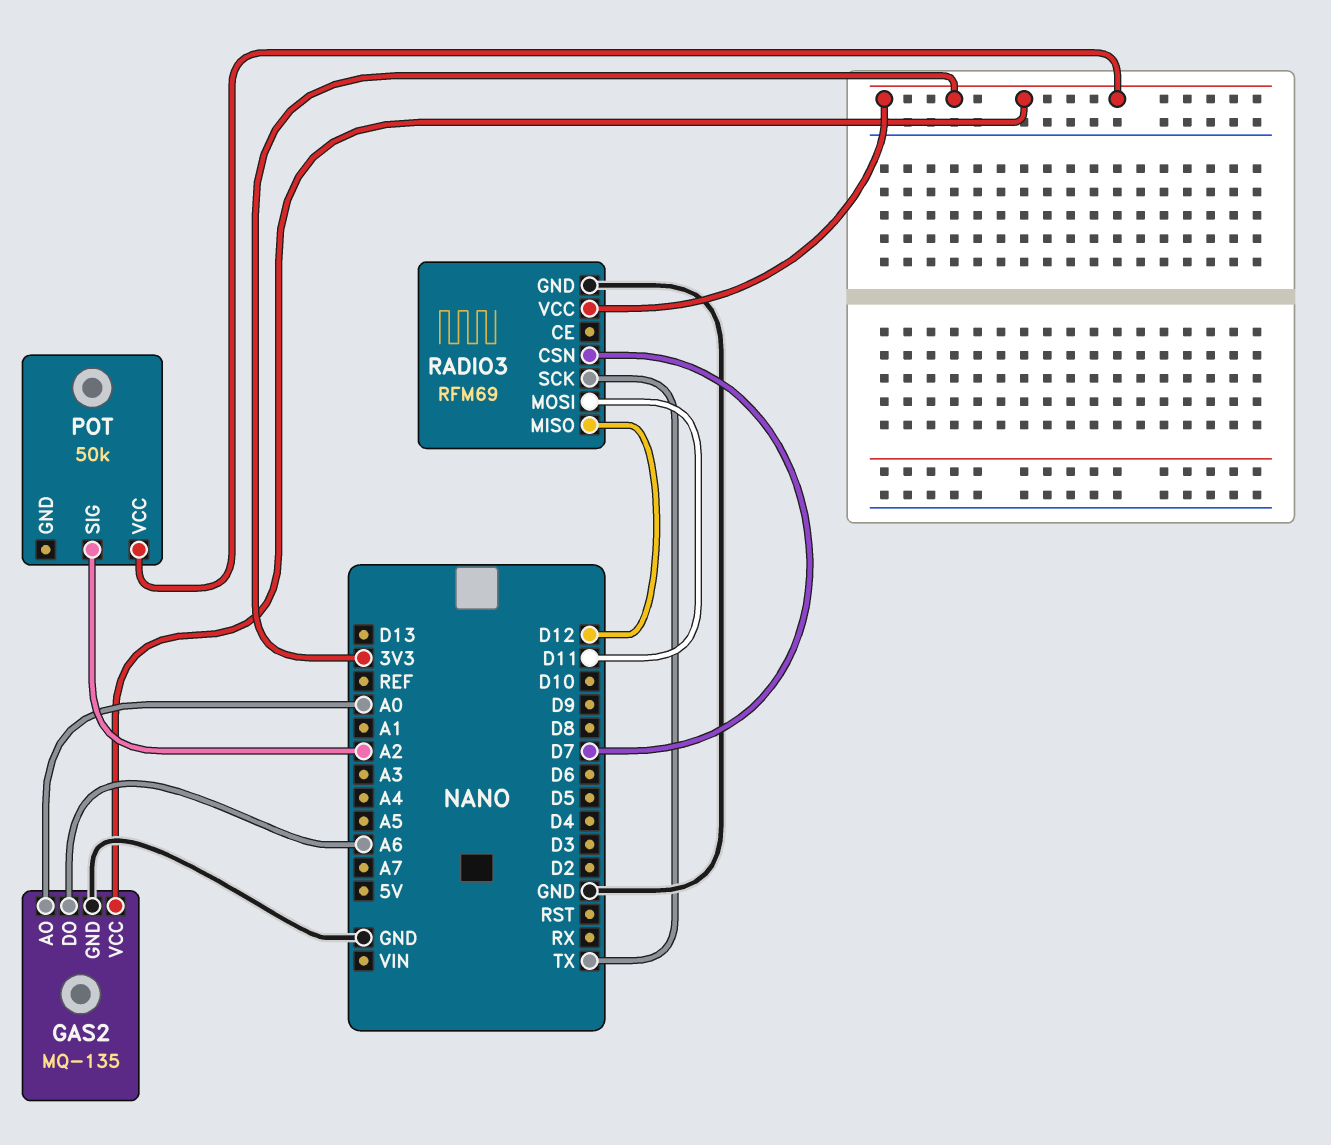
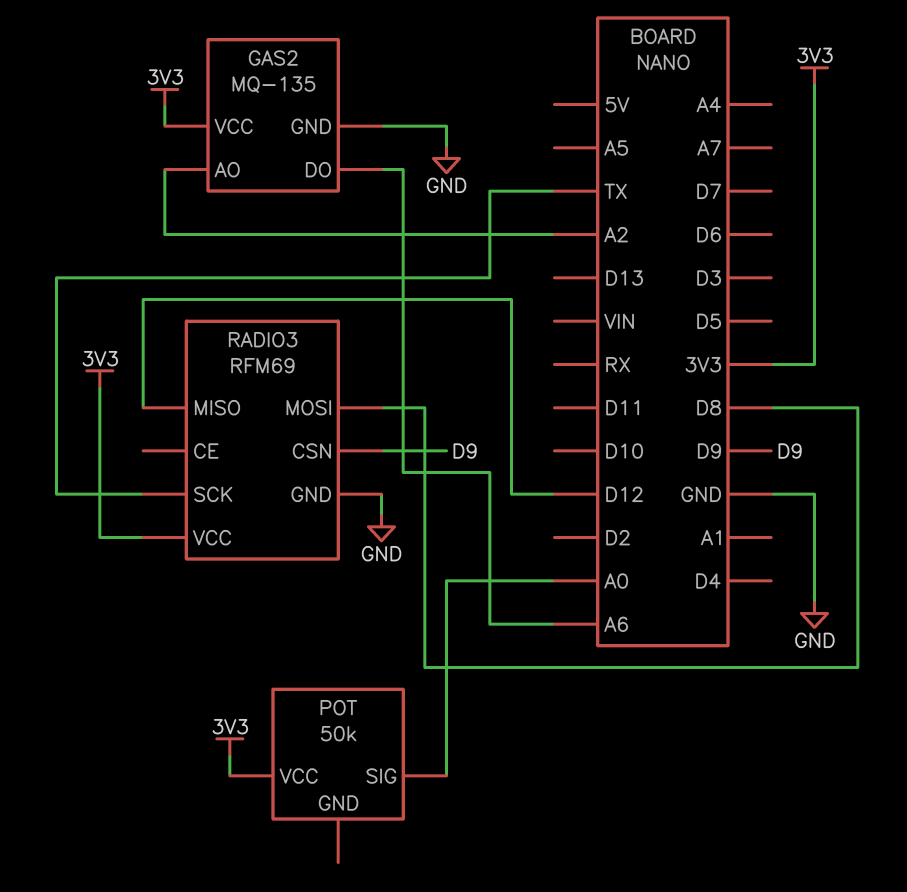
GAS2 pin AO: A0 -> A2
POT pin SIG: A2 -> A0
RADIO3 pin CSN: D7 -> D9
RADIO3 pin MOSI: D11 -> D8

